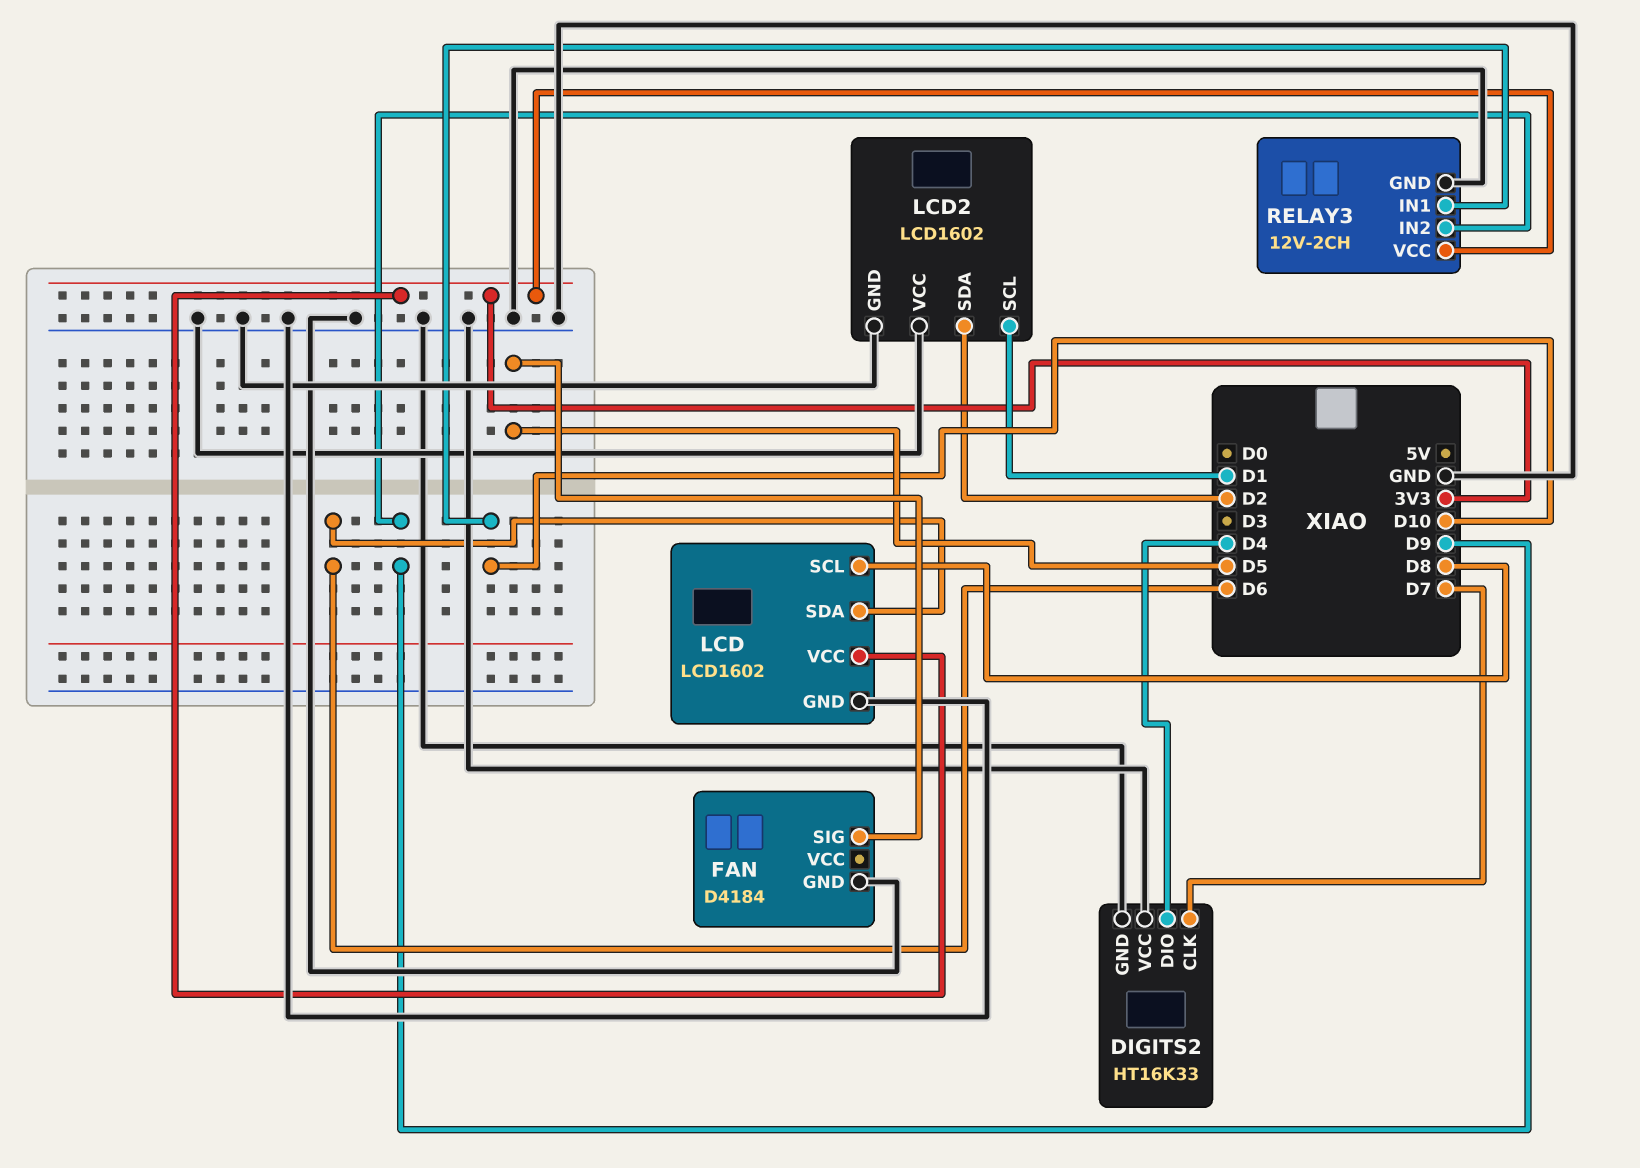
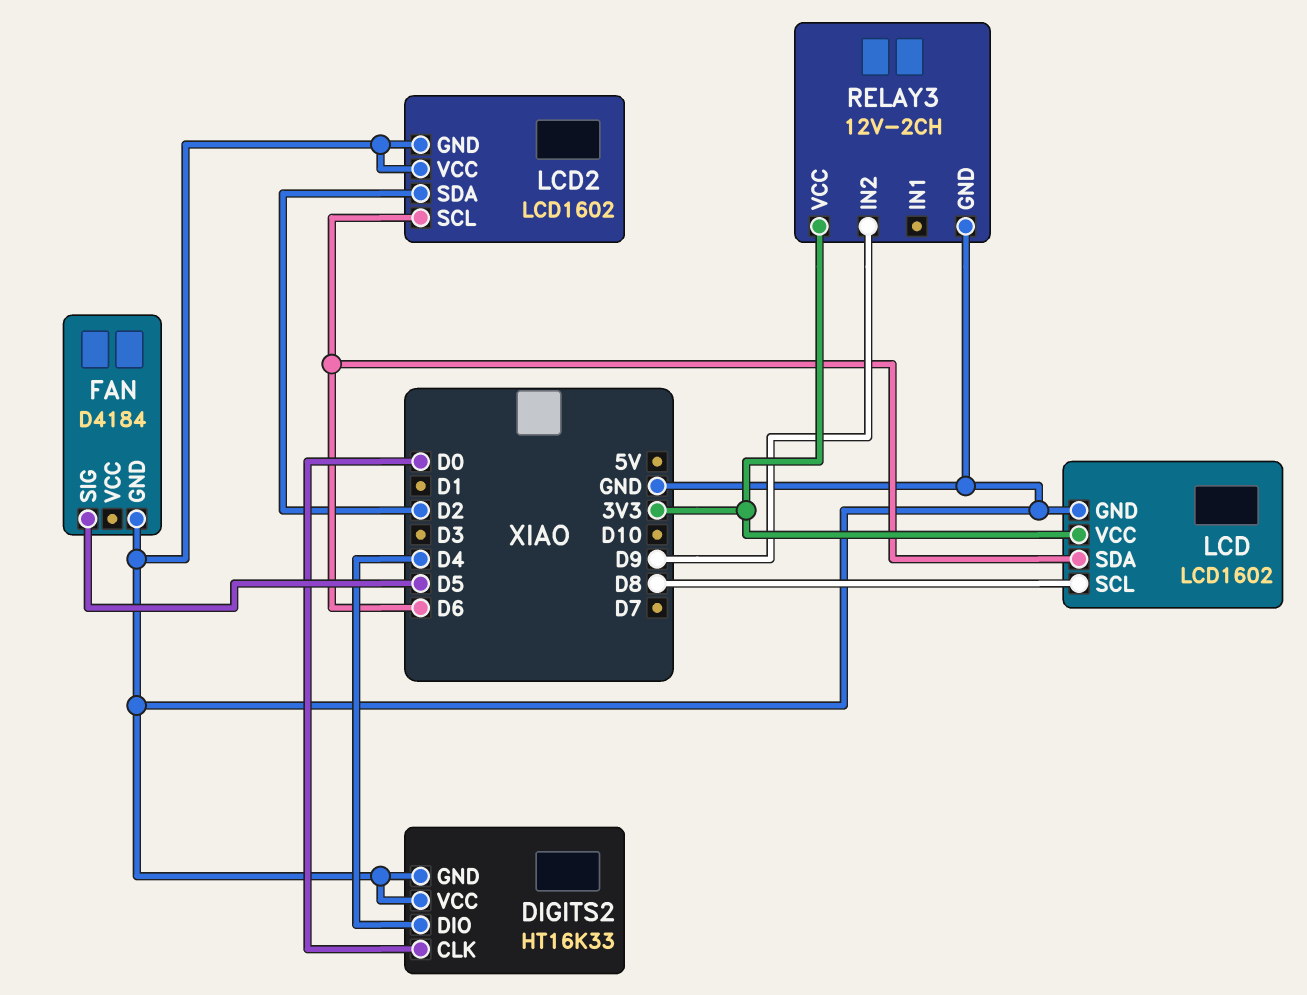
DIGITS2 pin CLK: D7 -> D0
LCD2 pin SCL: D1 -> D6
RELAY3 pin IN1: D10 -> none

